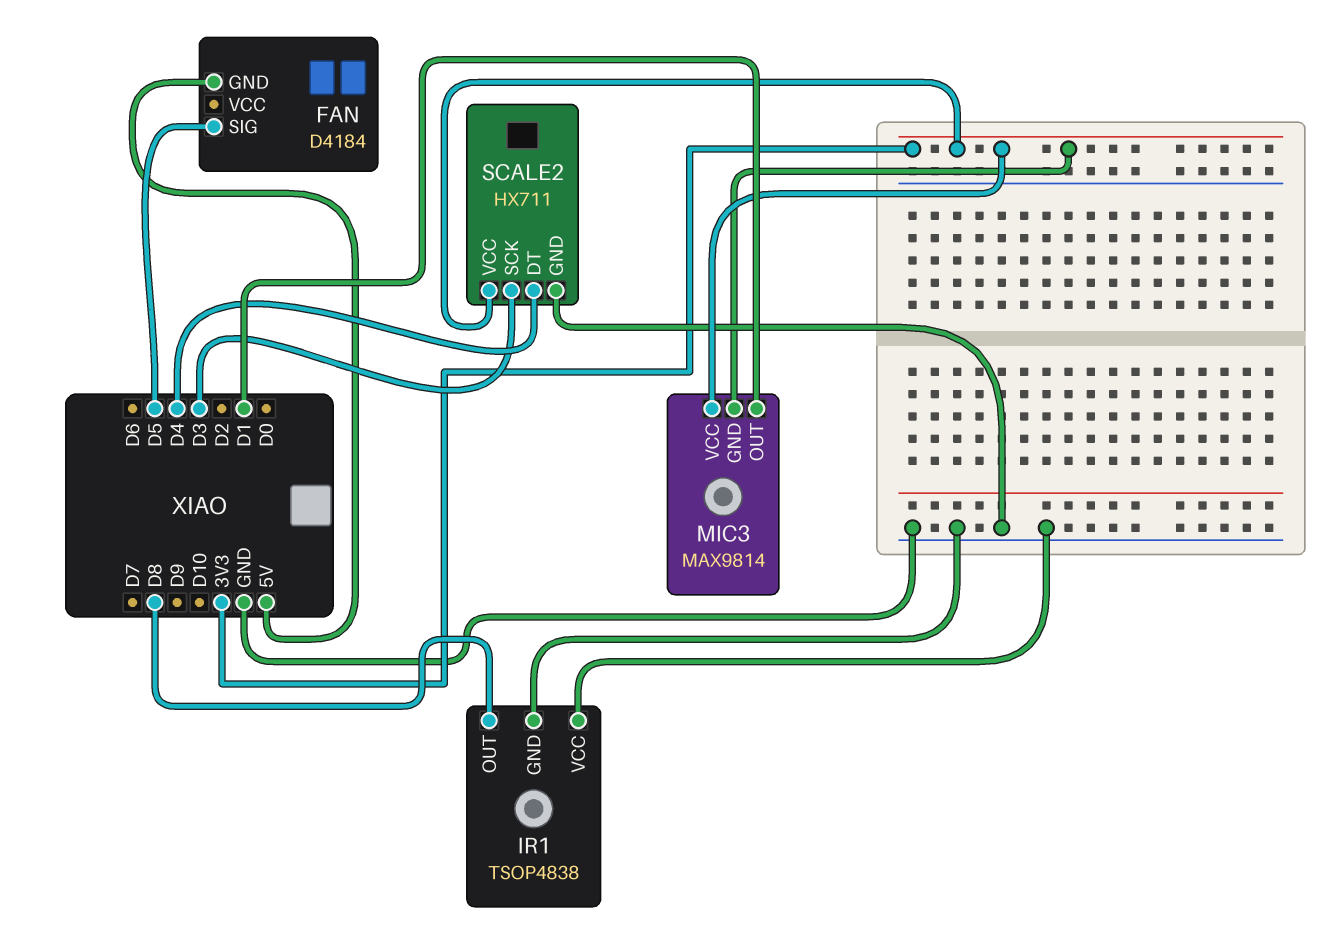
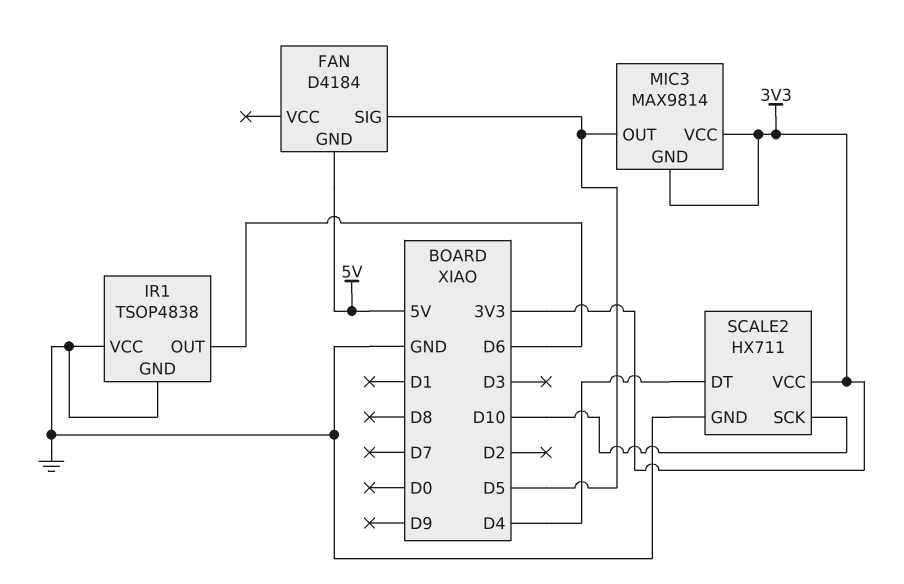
IR1 pin OUT: D8 -> D6
MIC3 pin OUT: D1 -> D5
SCALE2 pin SCK: D3 -> D10

